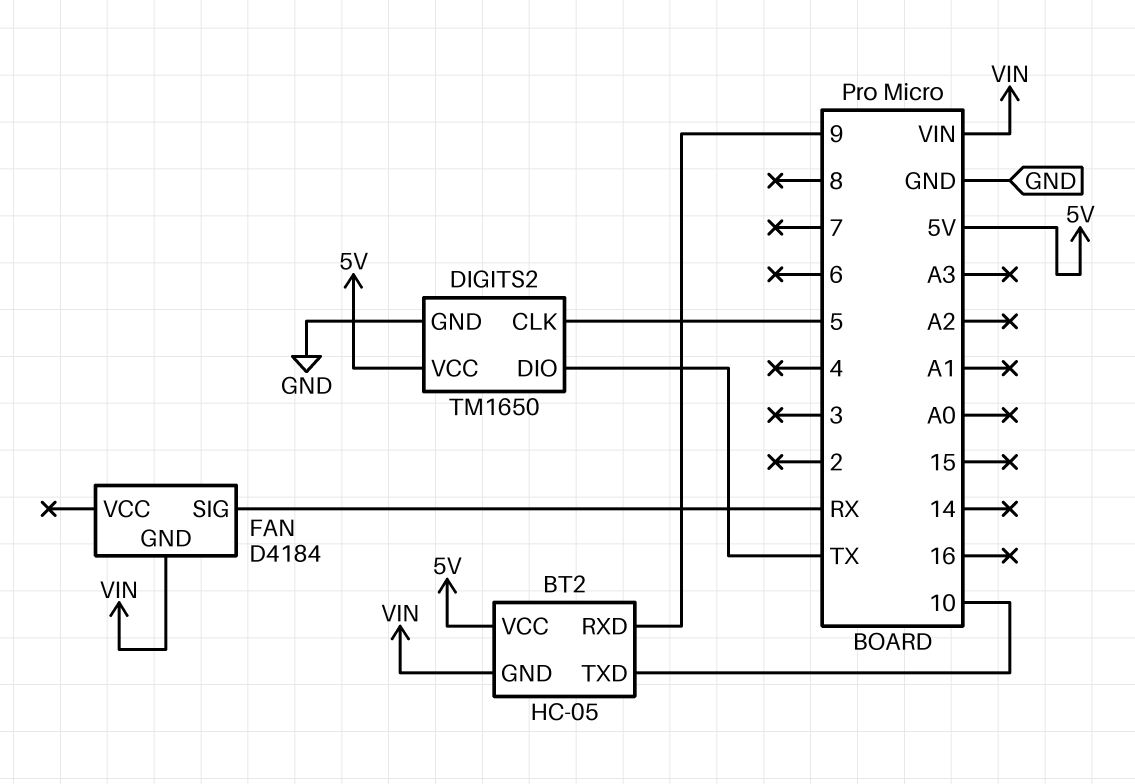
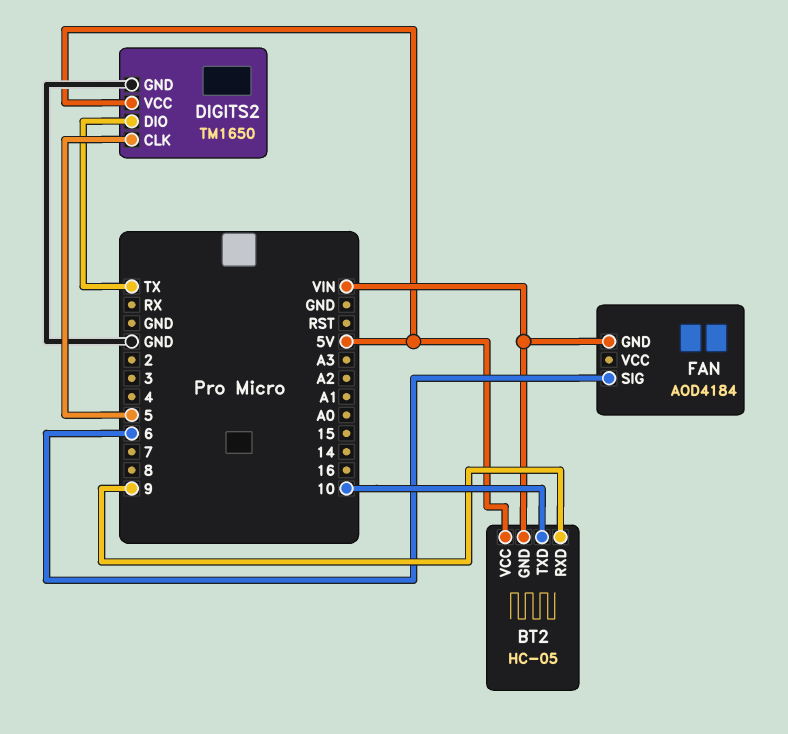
FAN: D4184 -> AOD4184
FAN pin SIG: RX -> 6

